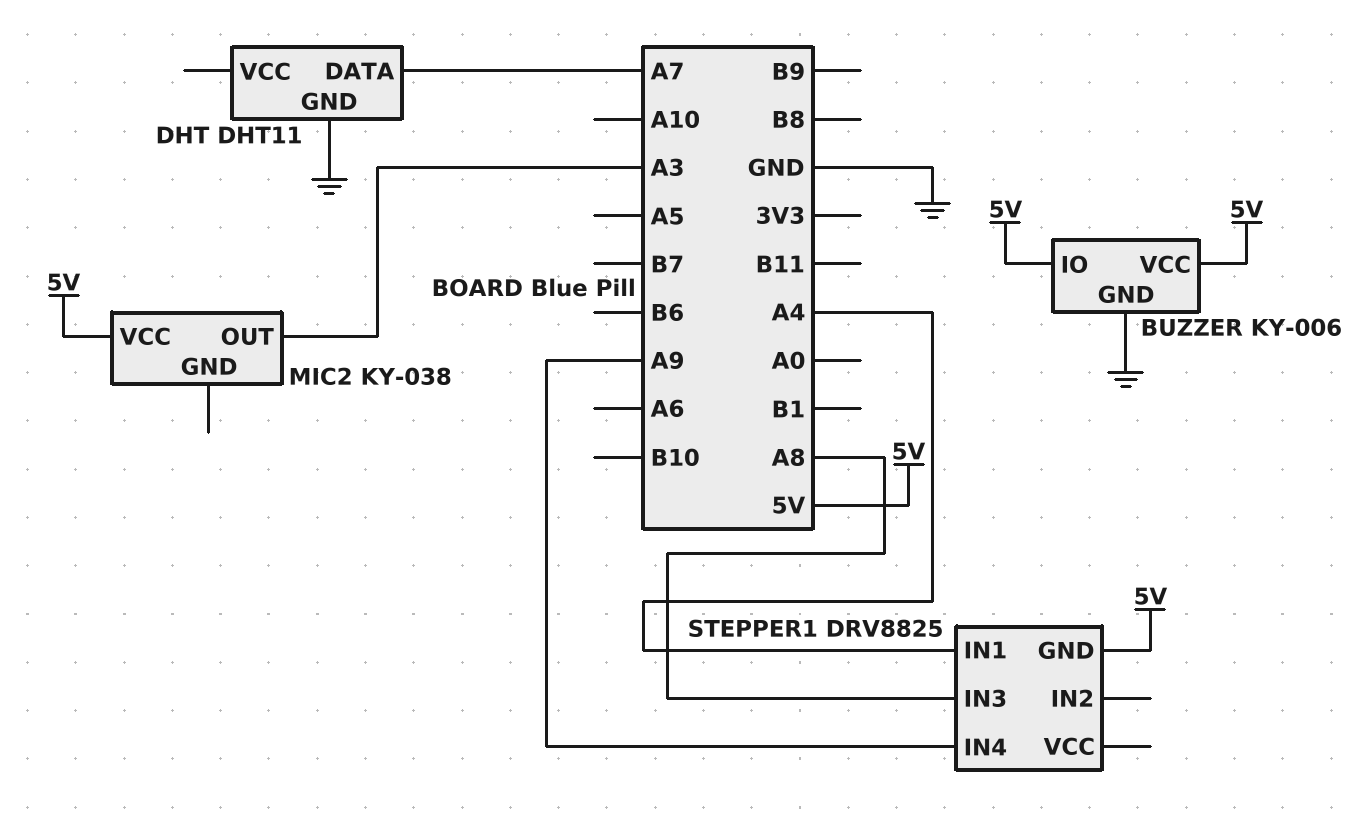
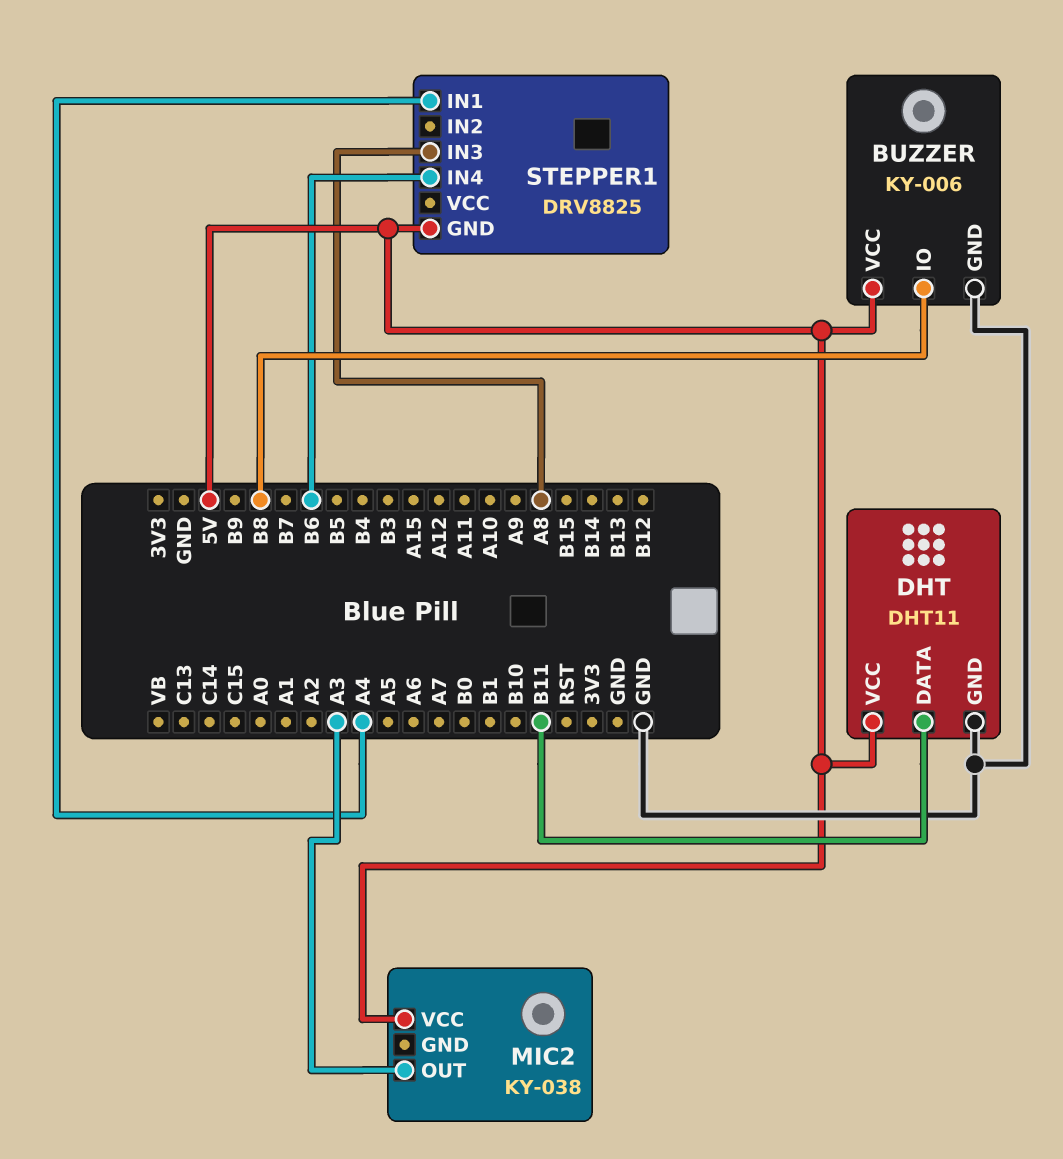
BUZZER pin IO: 5V -> B8
DHT pin DATA: A7 -> B11
DHT pin VCC: none -> 5V
STEPPER1 pin IN4: A9 -> B6

